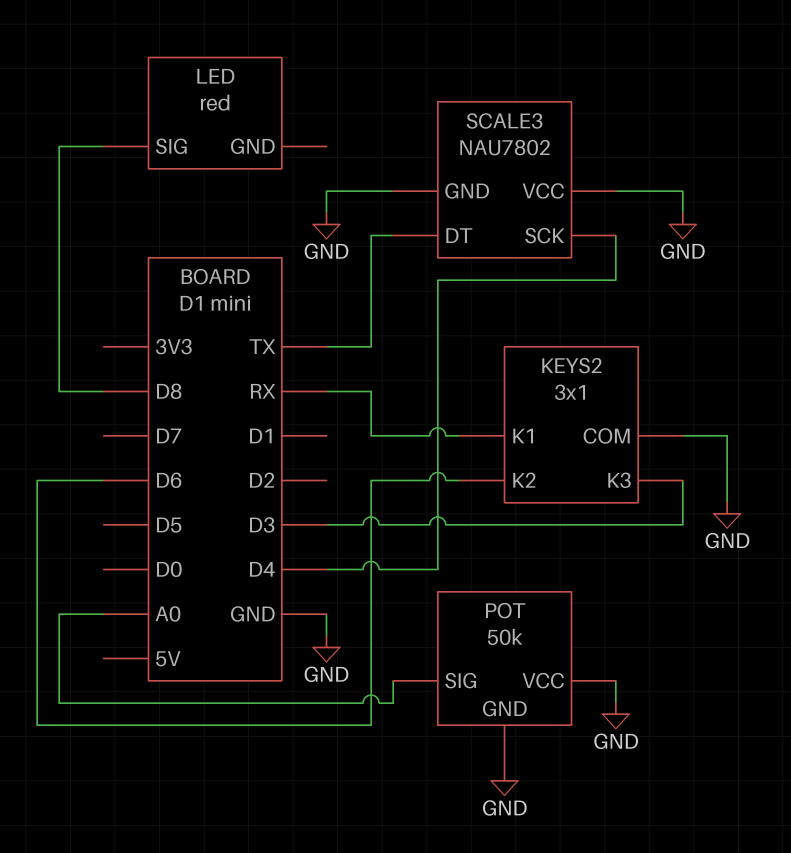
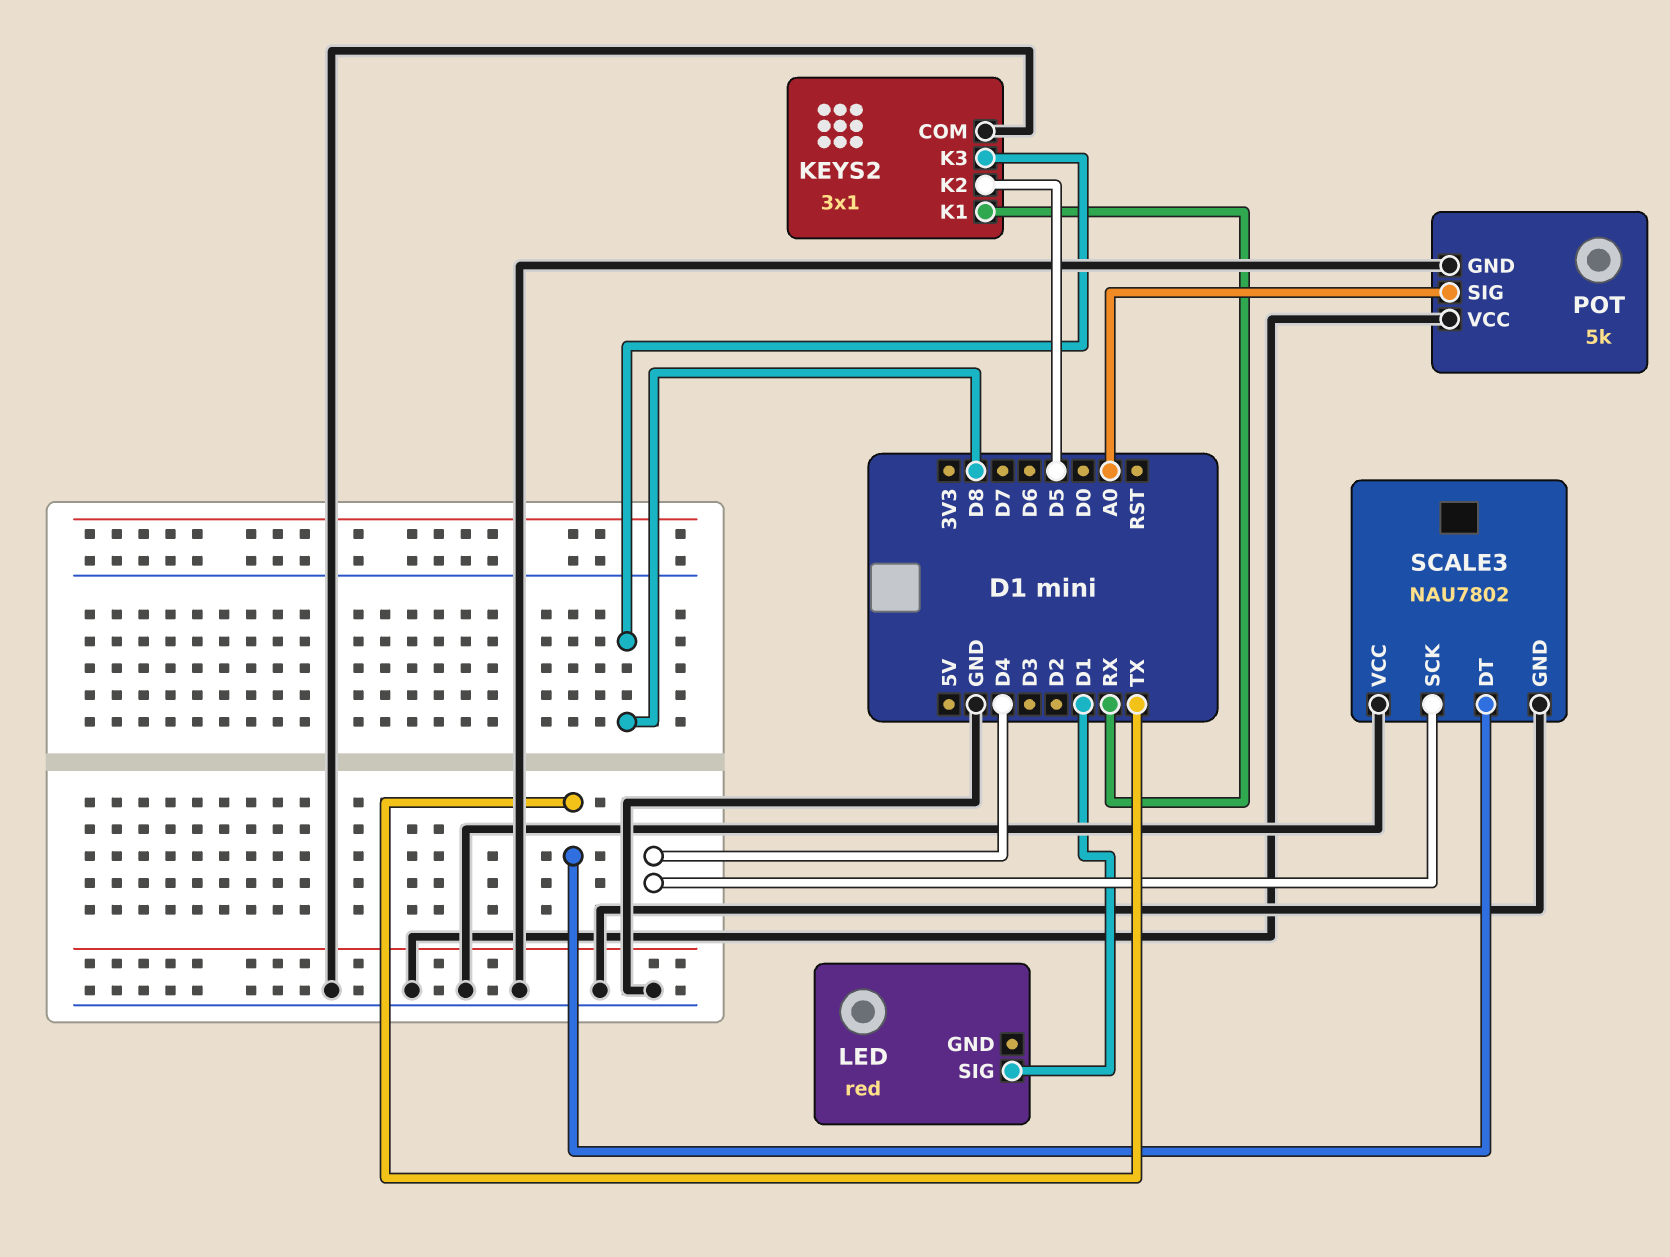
KEYS2 pin K2: D6 -> D5
KEYS2 pin K3: D3 -> D8
LED pin SIG: D8 -> D1
POT: 50k -> 5k

